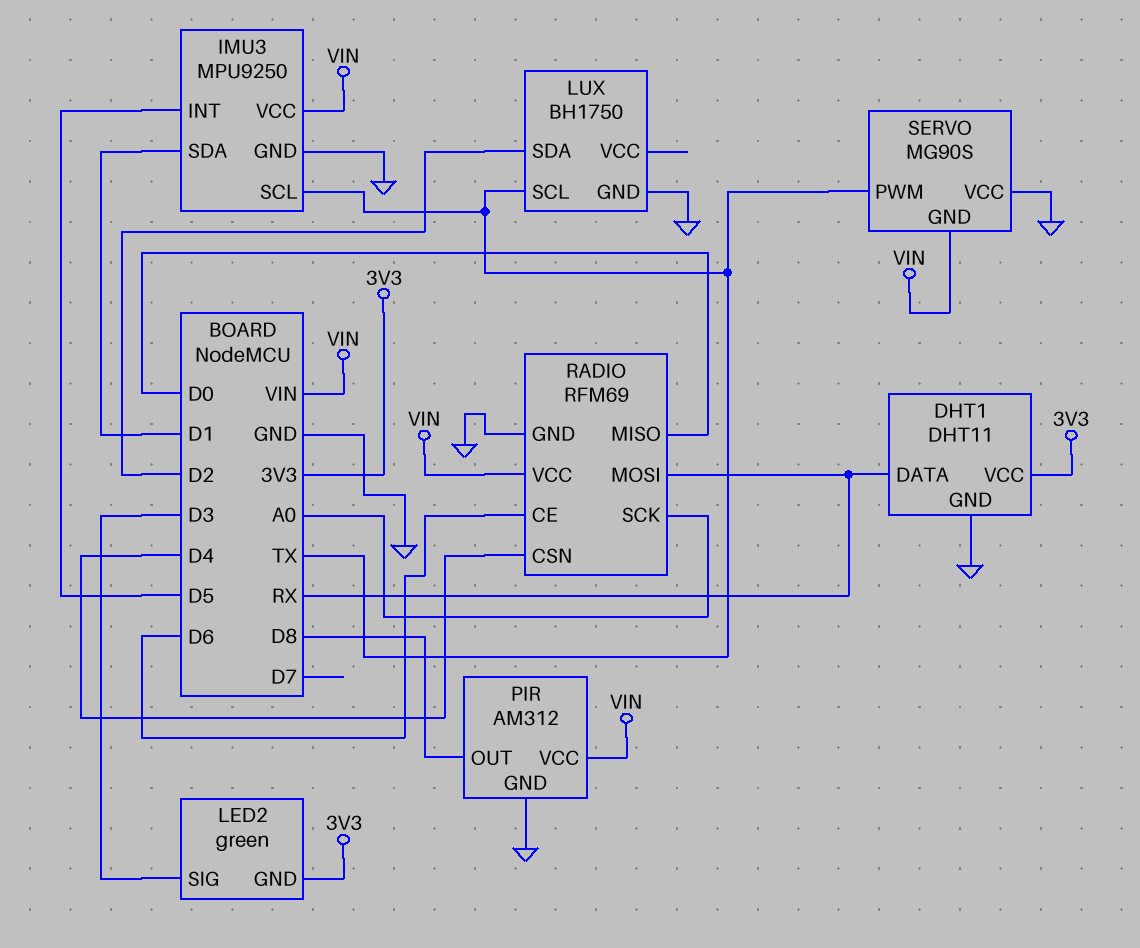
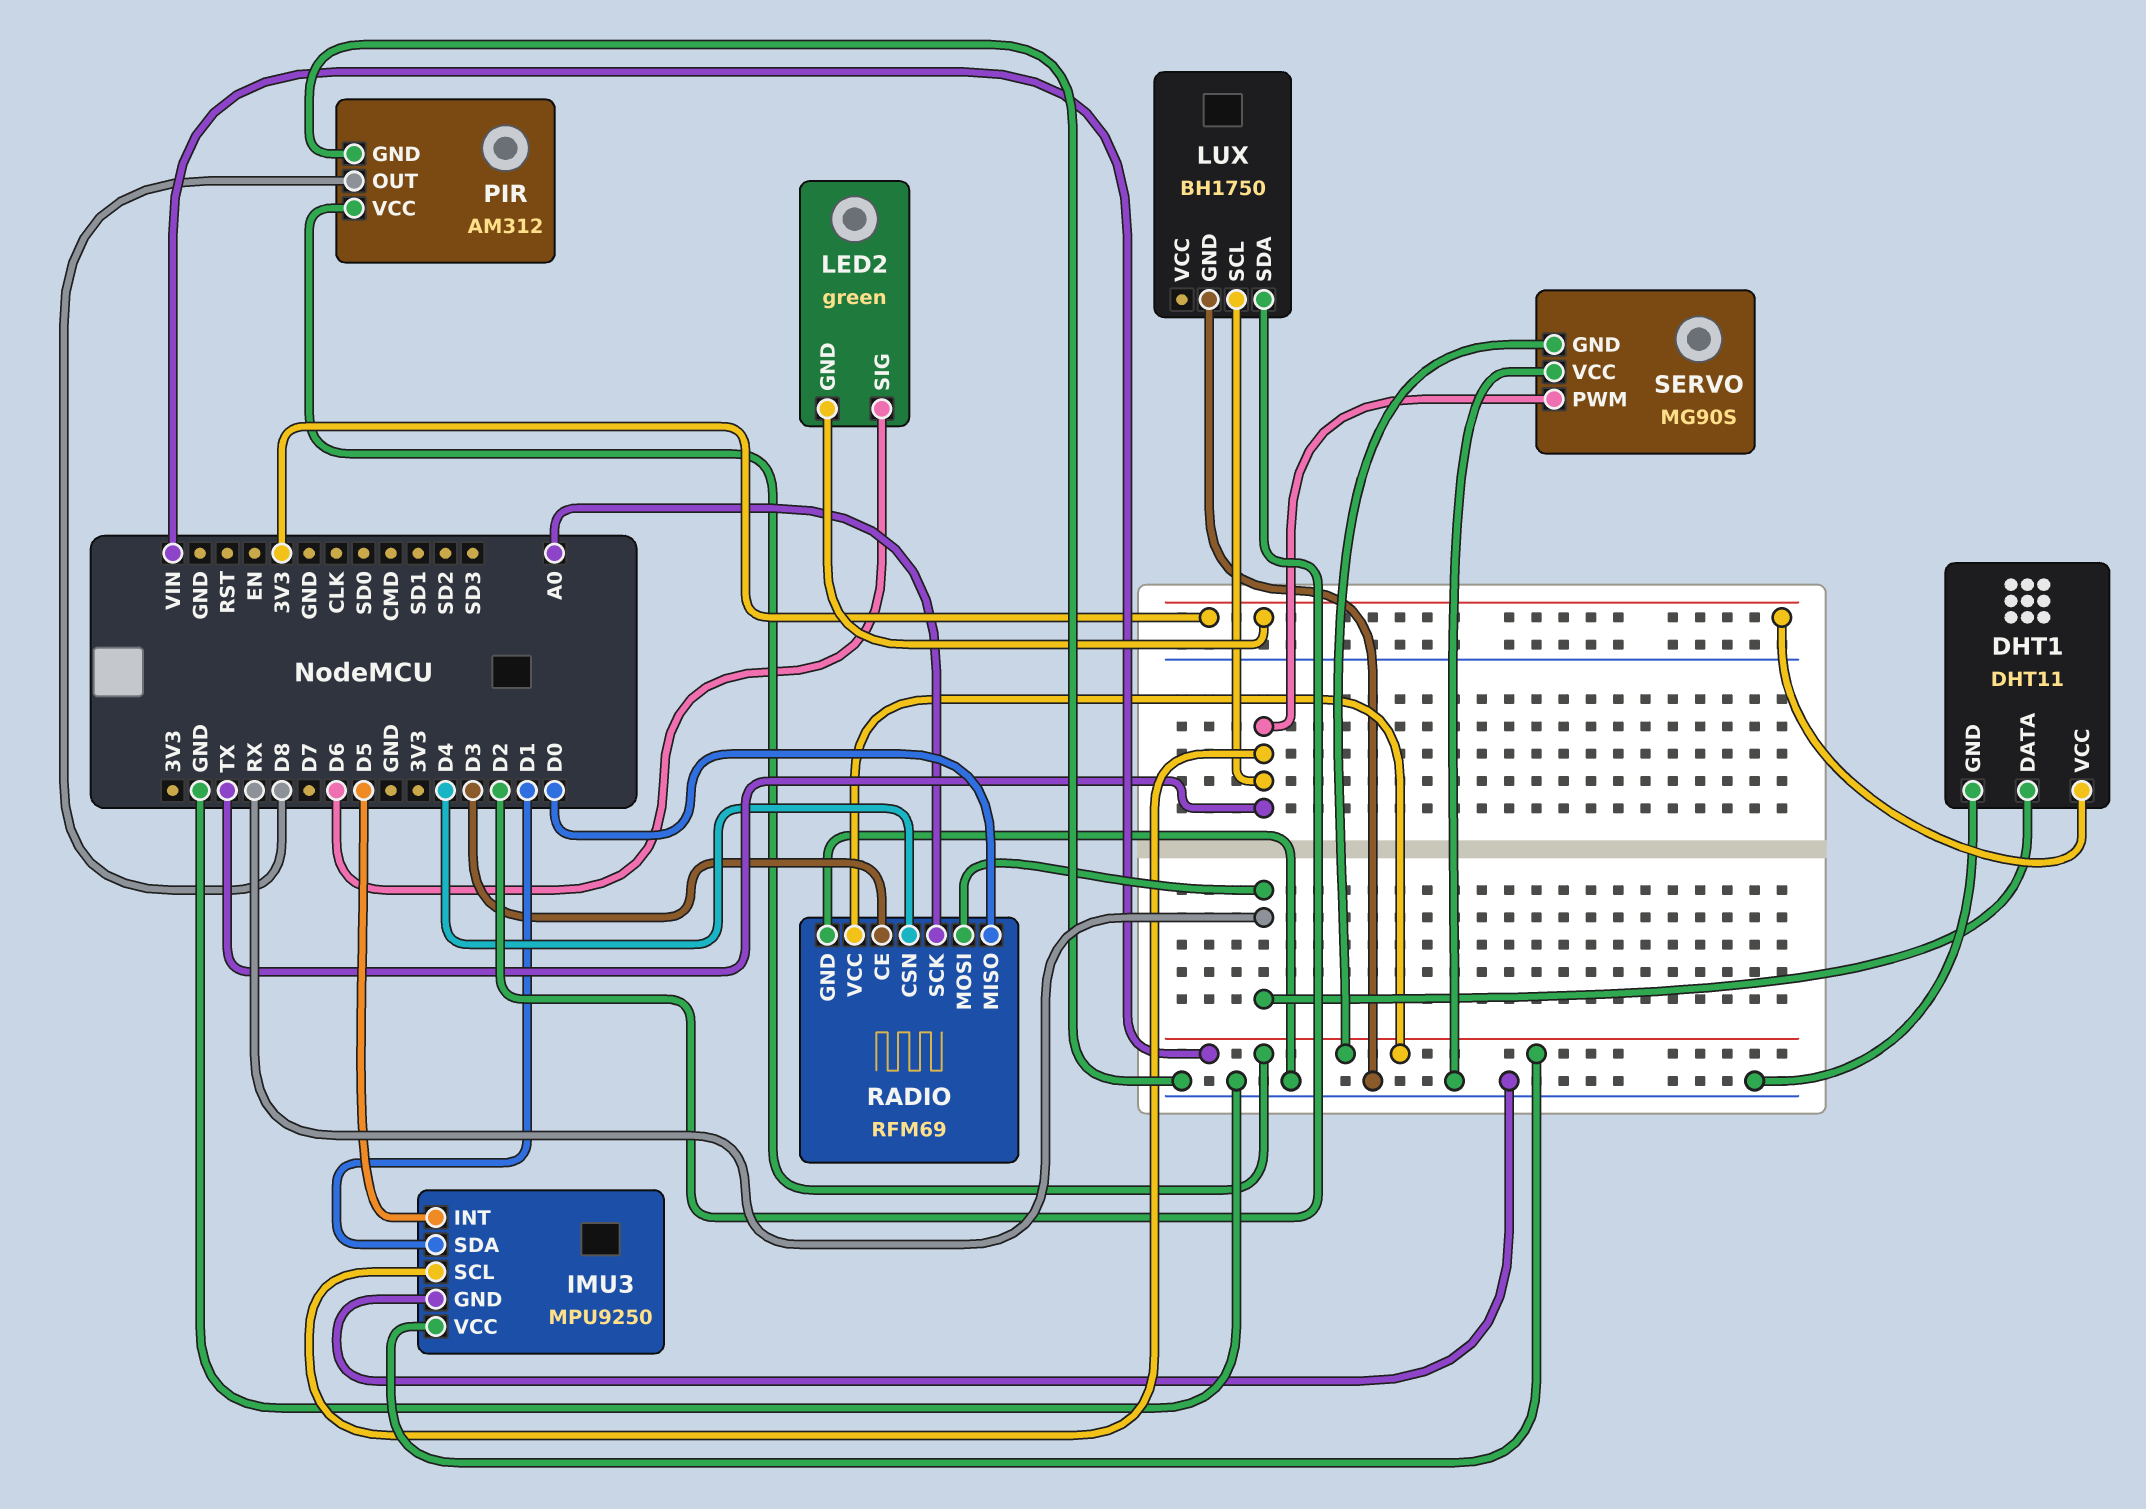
LED2 pin SIG: D3 -> D6
RADIO pin CE: D6 -> D3

